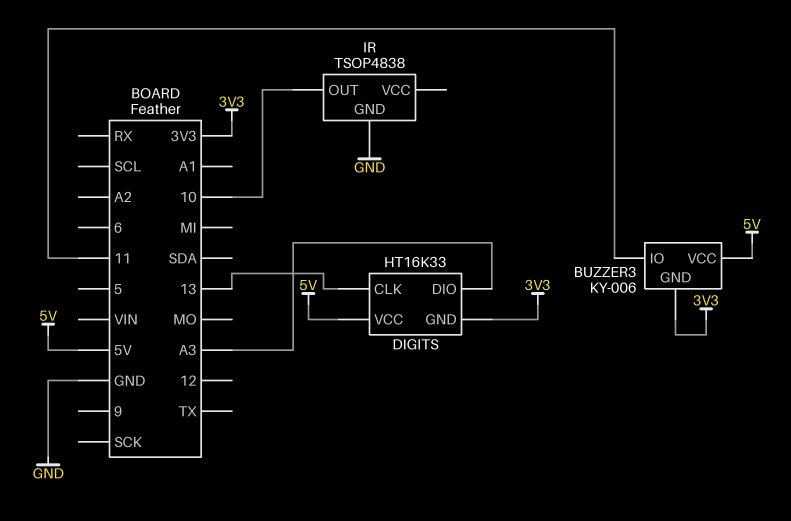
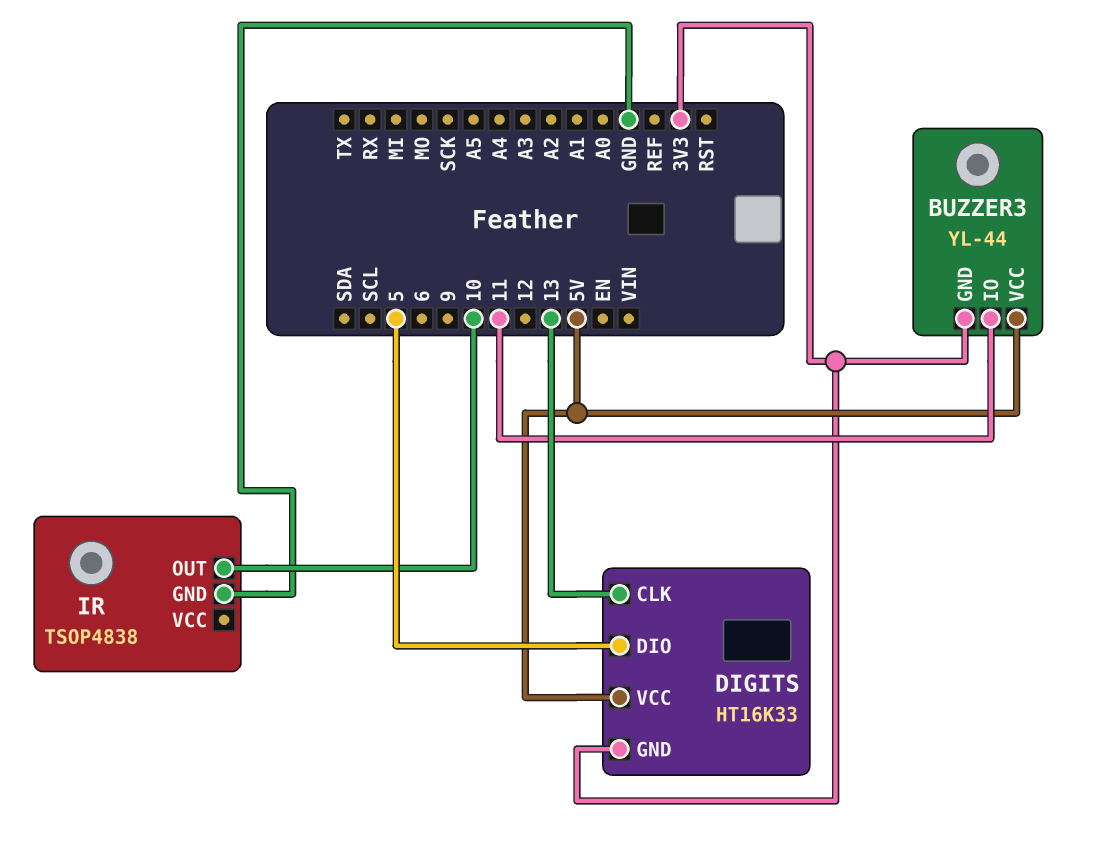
BUZZER3: KY-006 -> YL-44
DIGITS pin DIO: A3 -> 5

